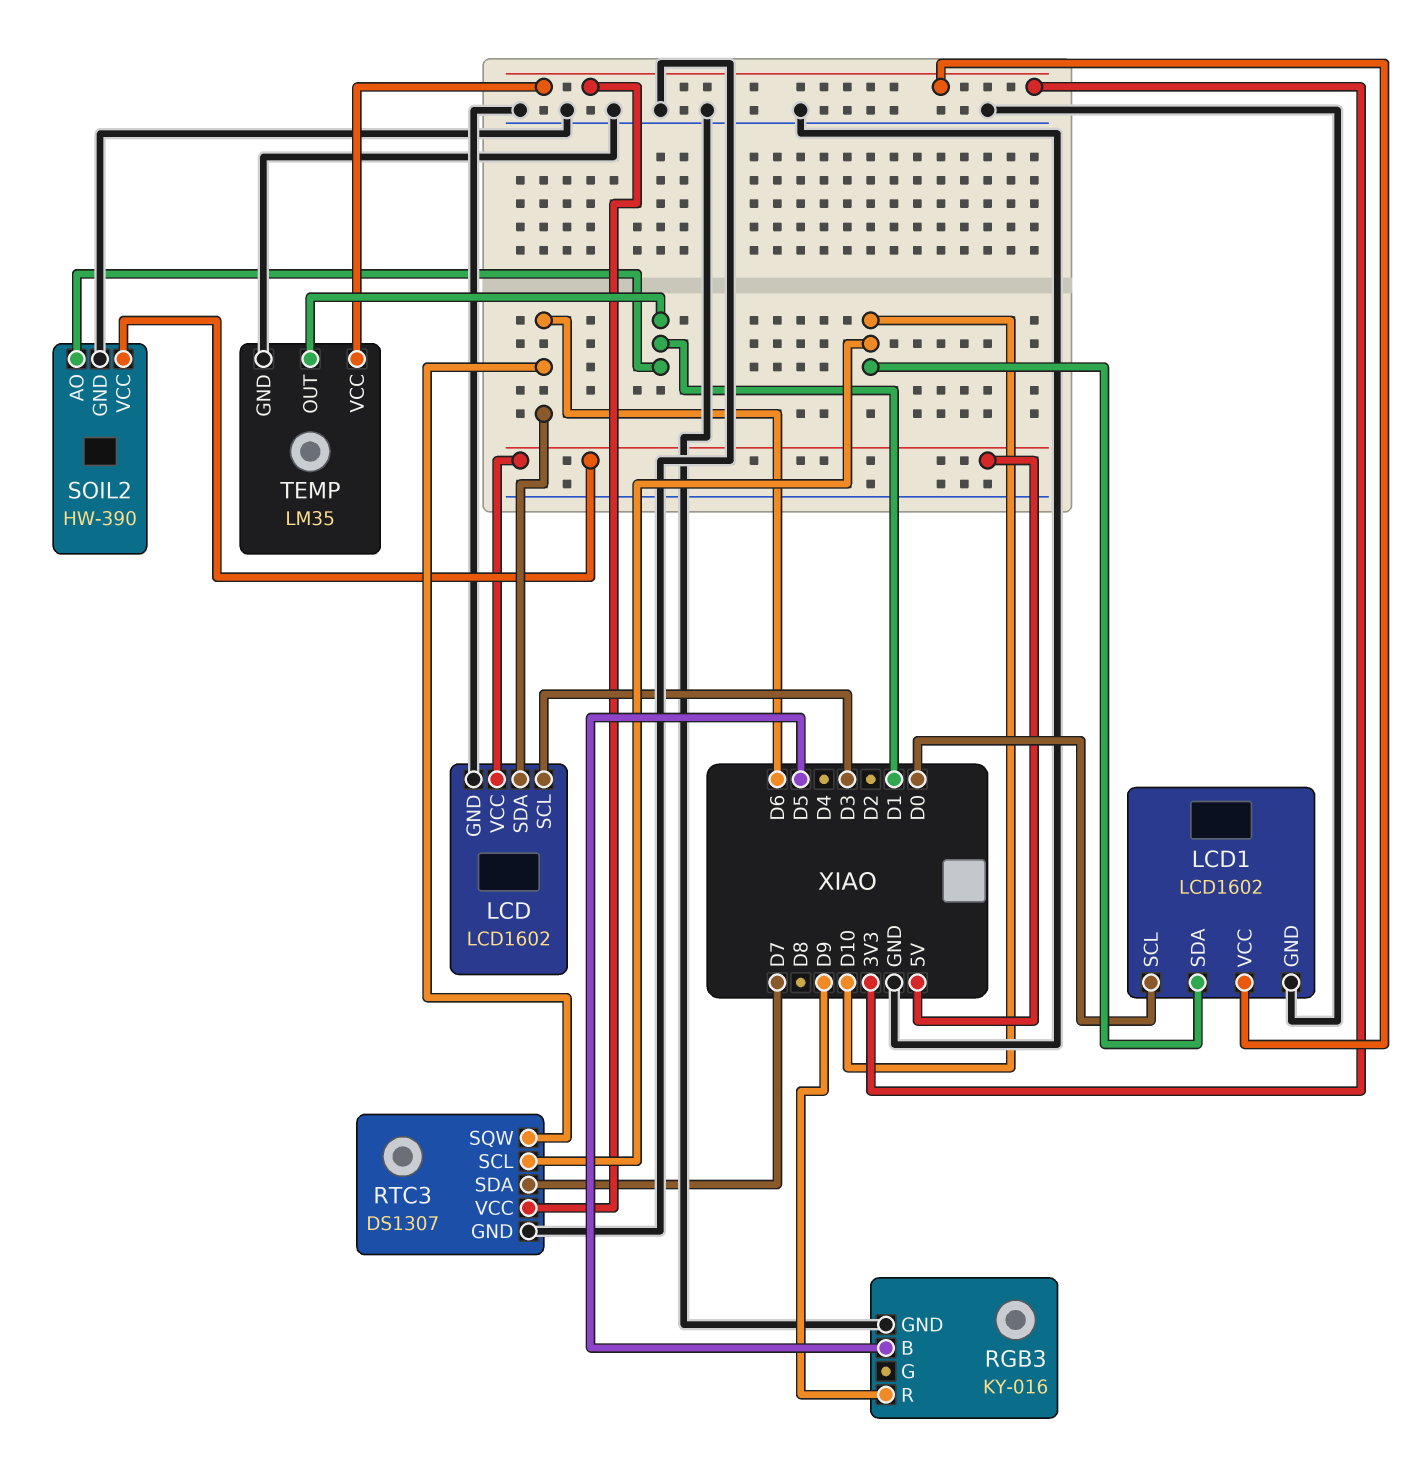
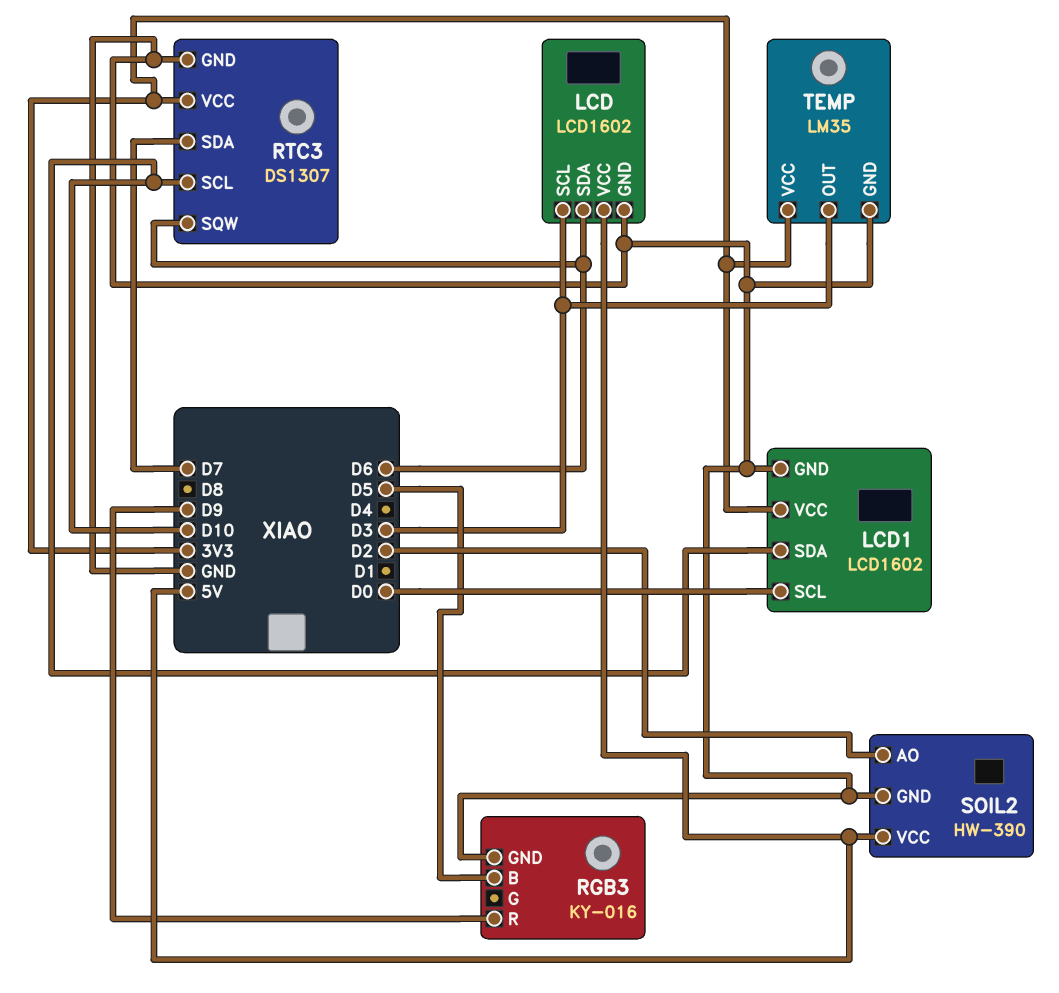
SOIL2 pin AO: D1 -> D2
TEMP pin OUT: D1 -> D3

